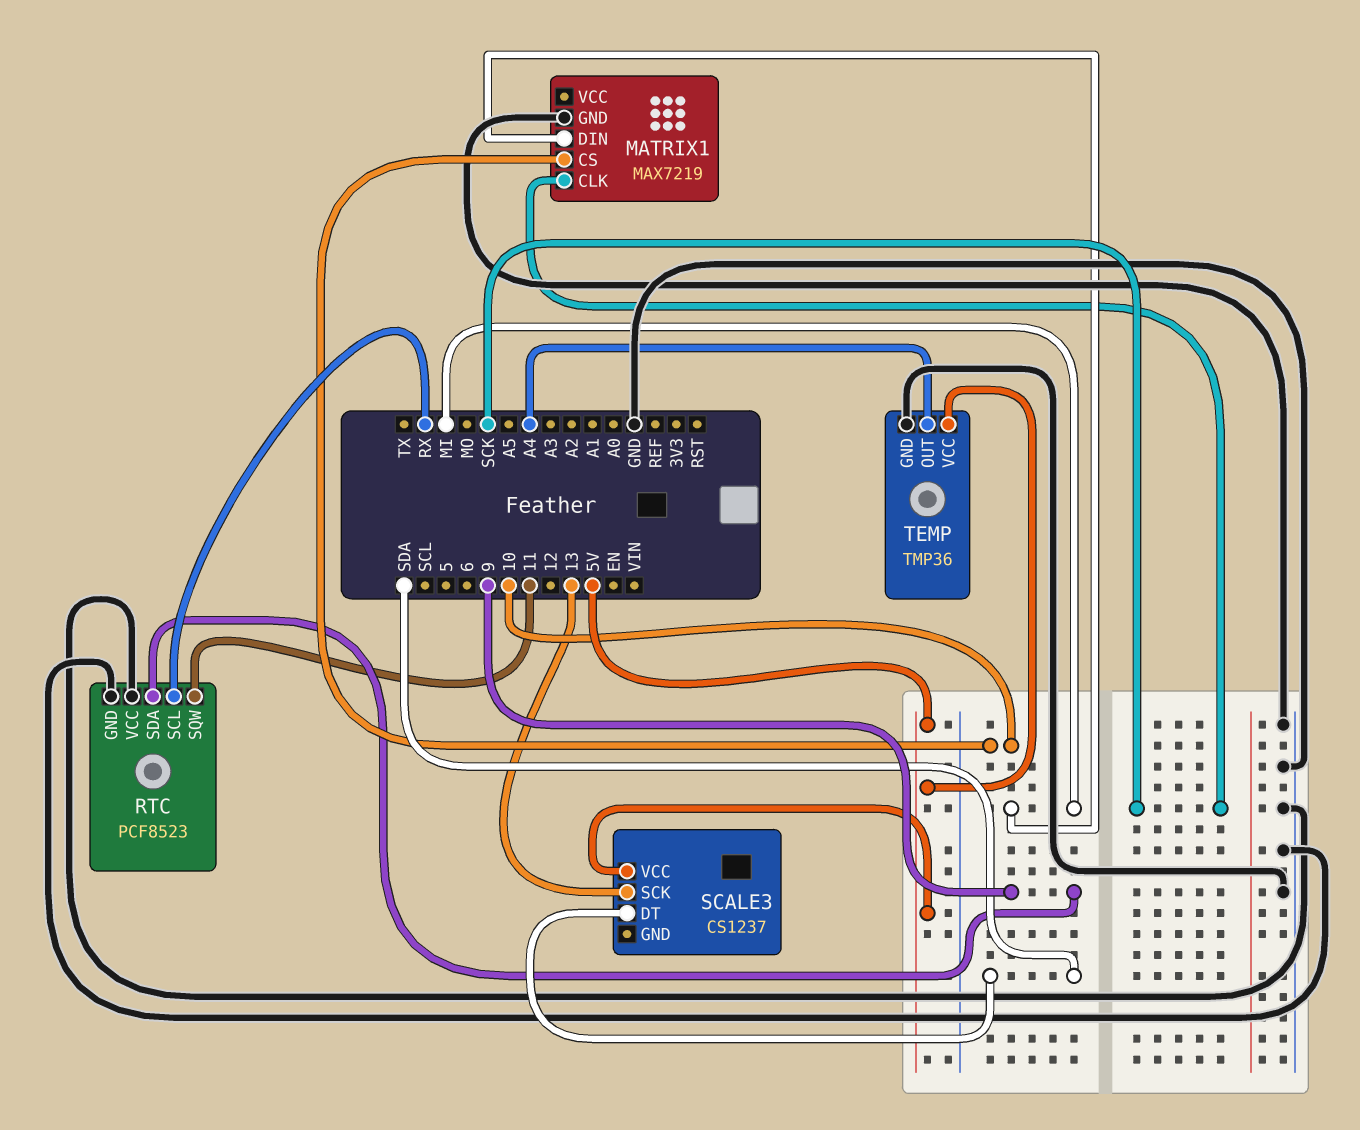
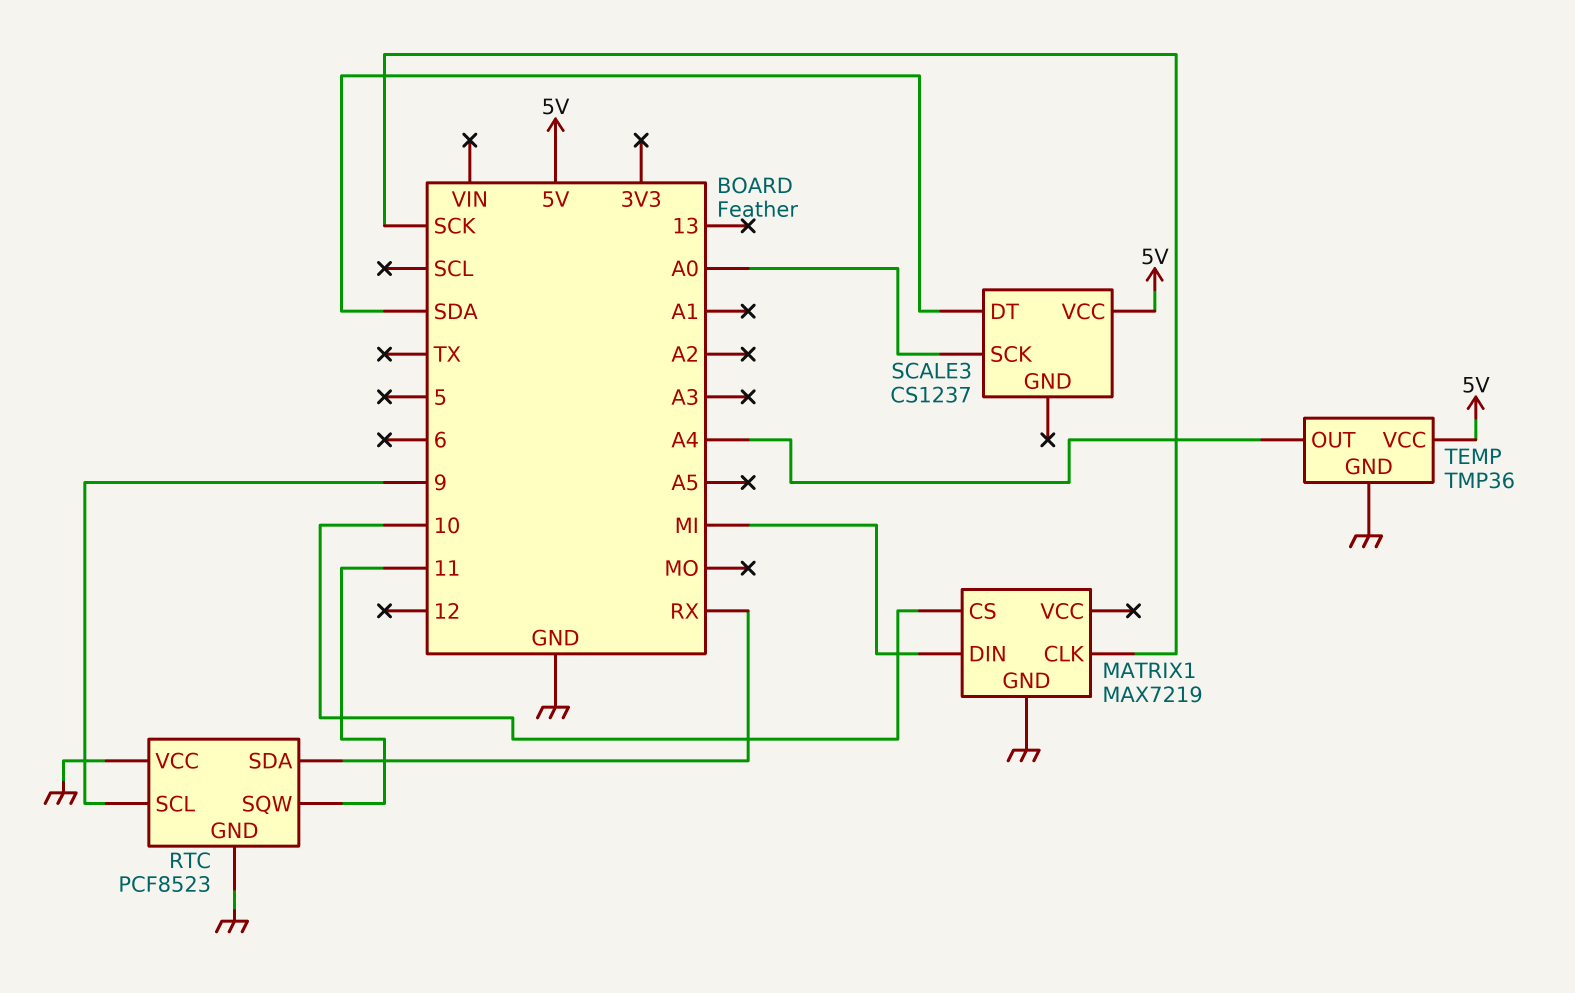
RTC pin SCL: RX -> 9
RTC pin SDA: 9 -> RX
SCALE3 pin SCK: 13 -> A0

